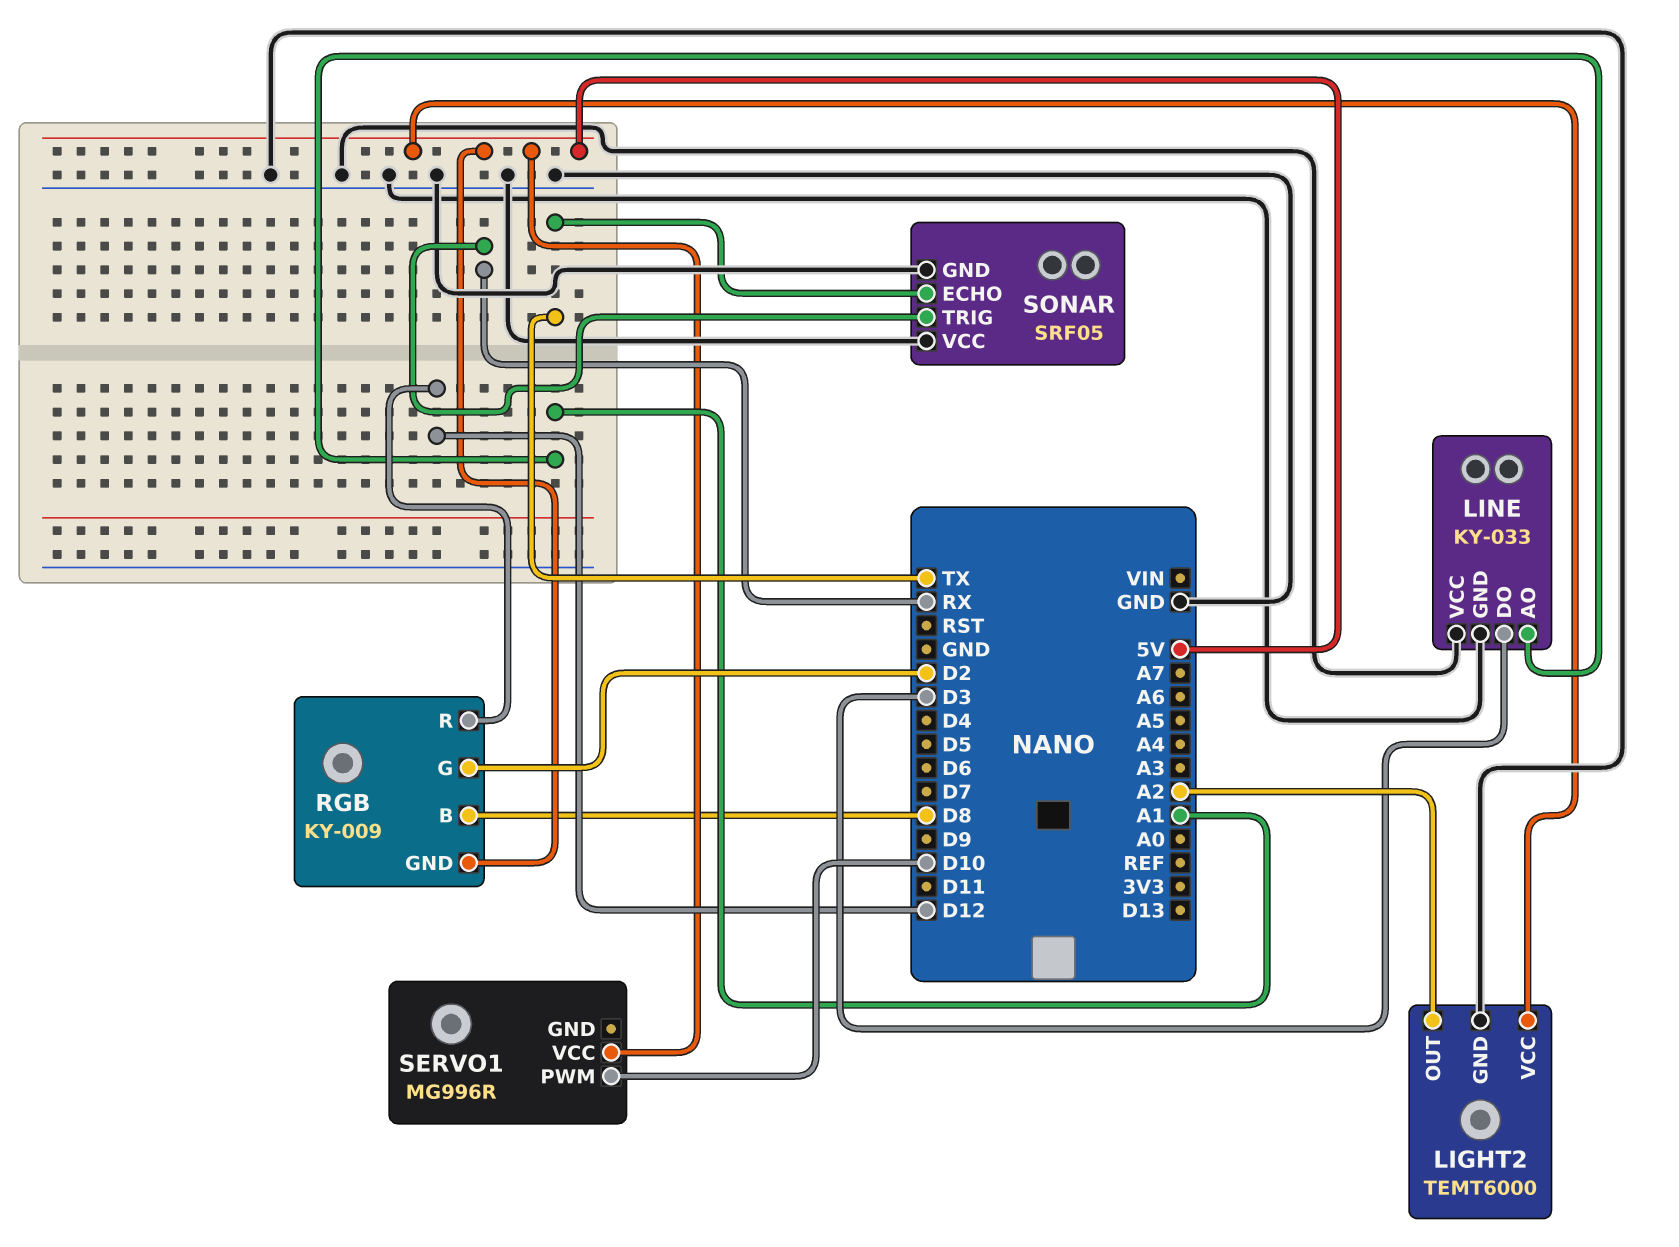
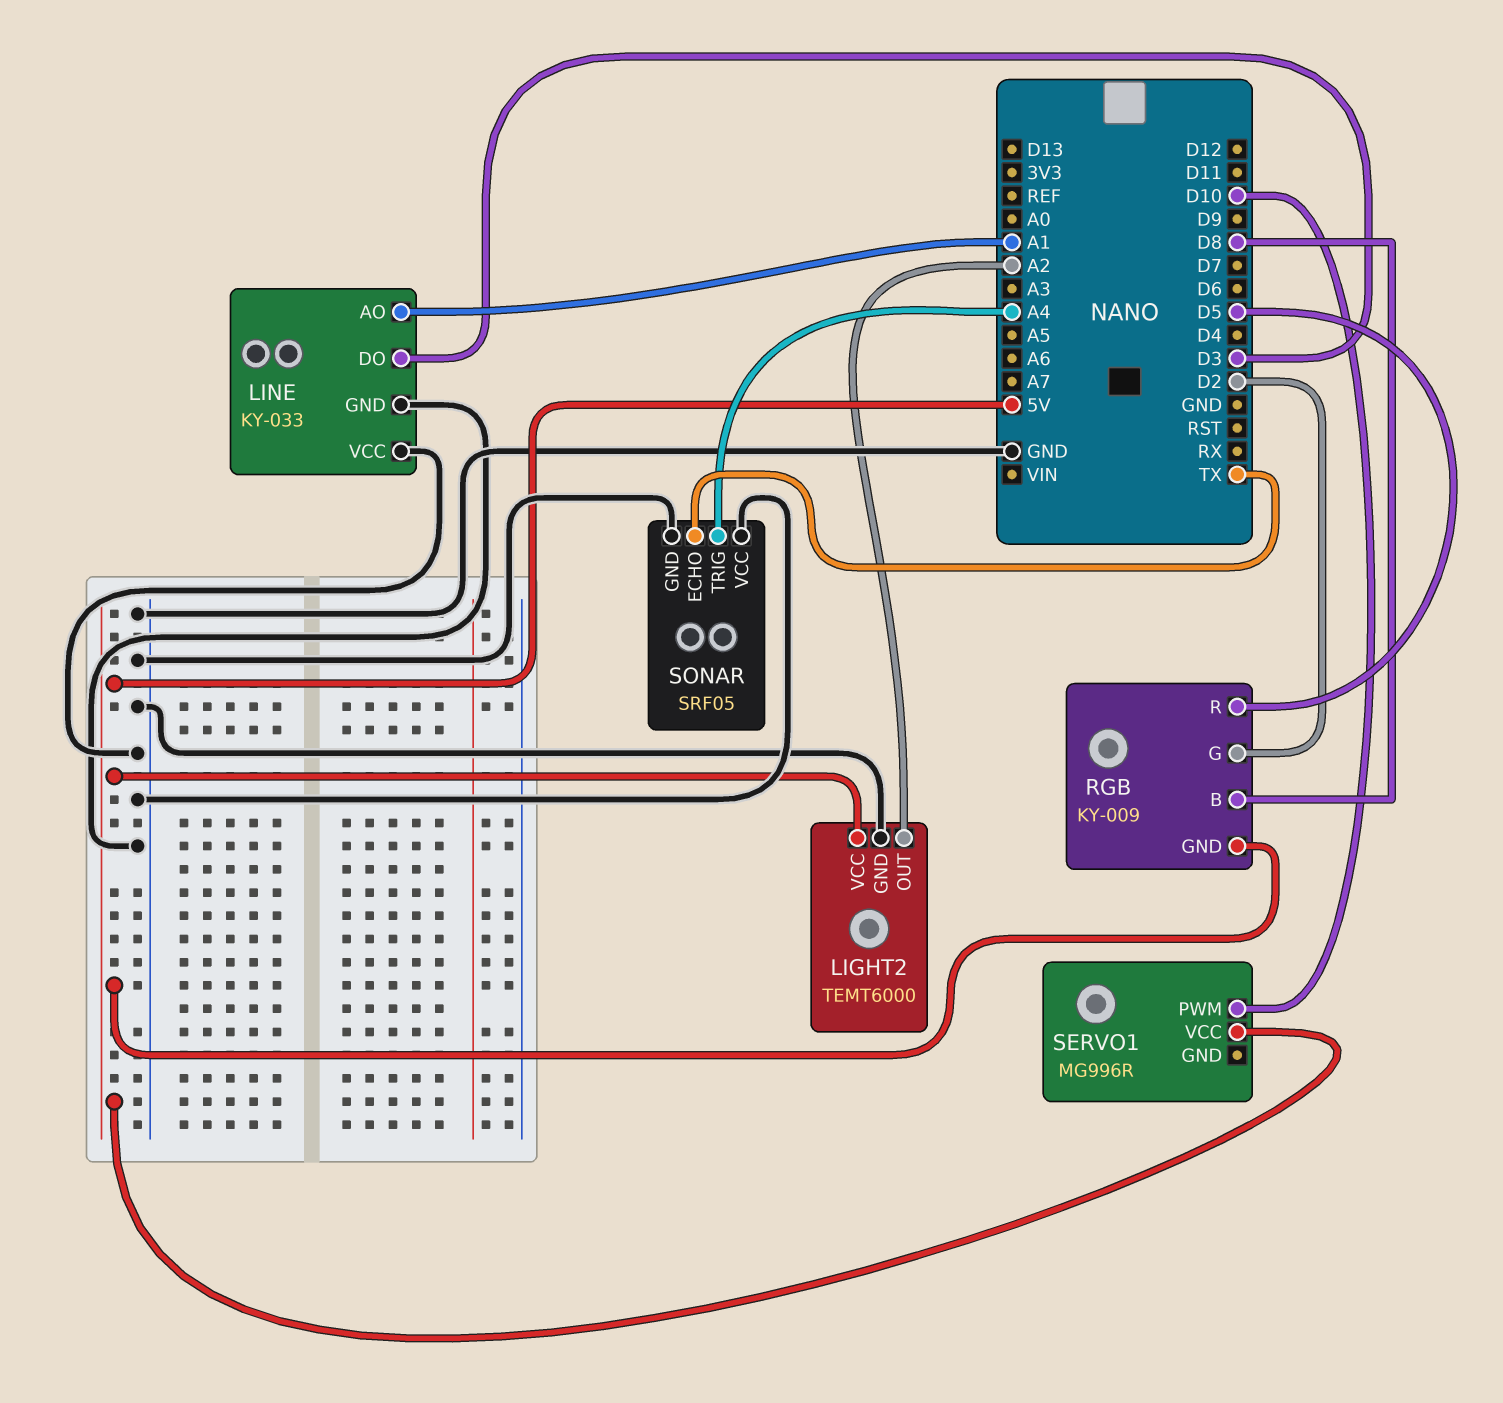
RGB pin R: D12 -> D5
SONAR pin TRIG: RX -> A4

